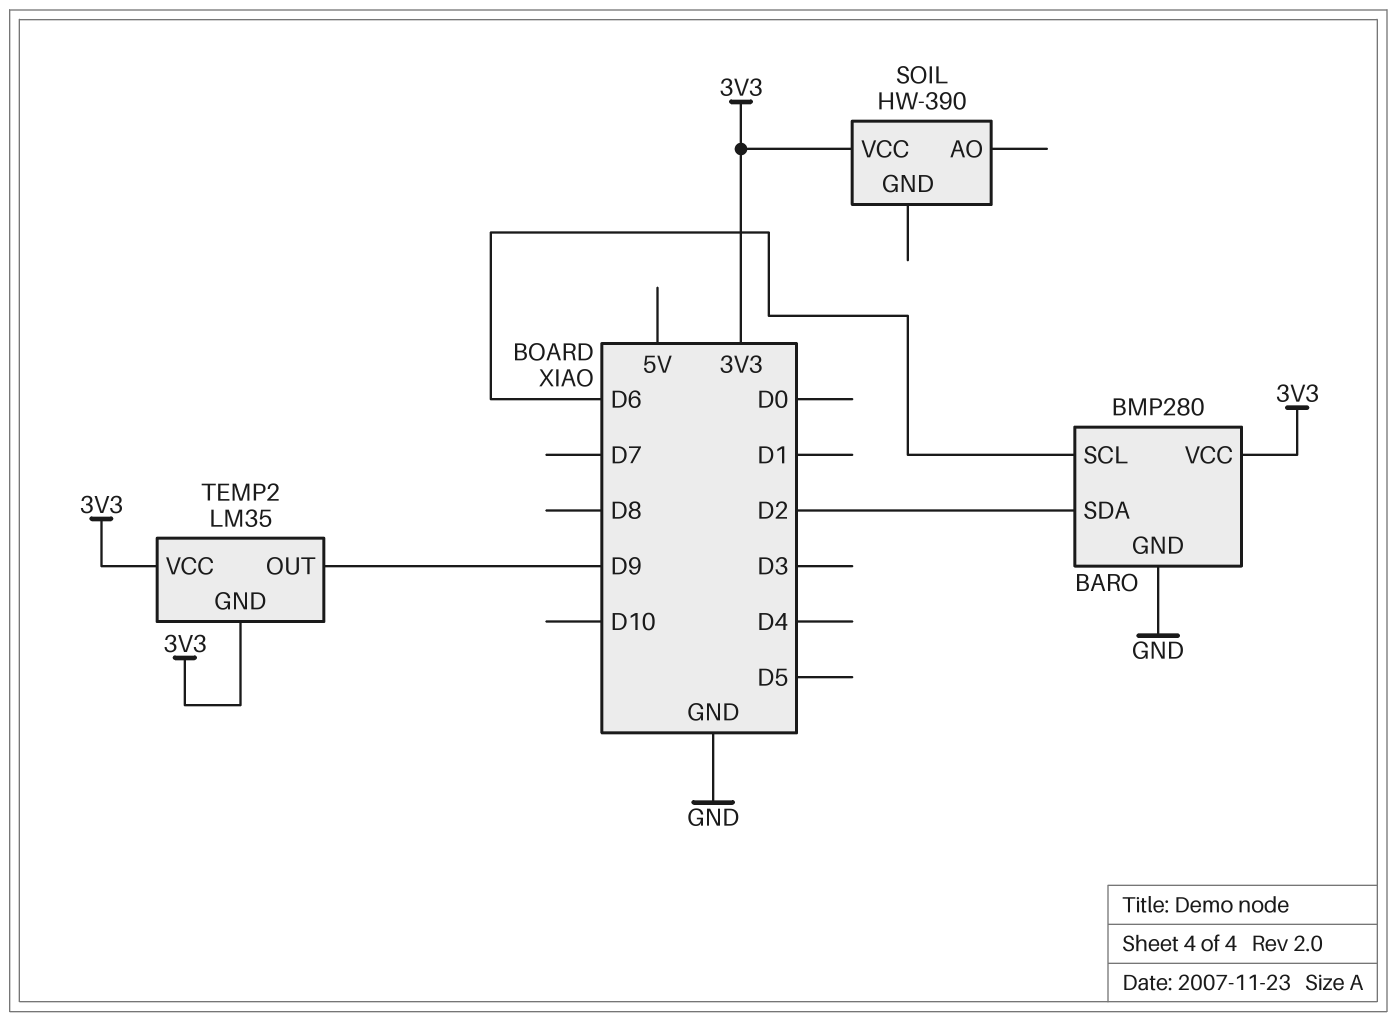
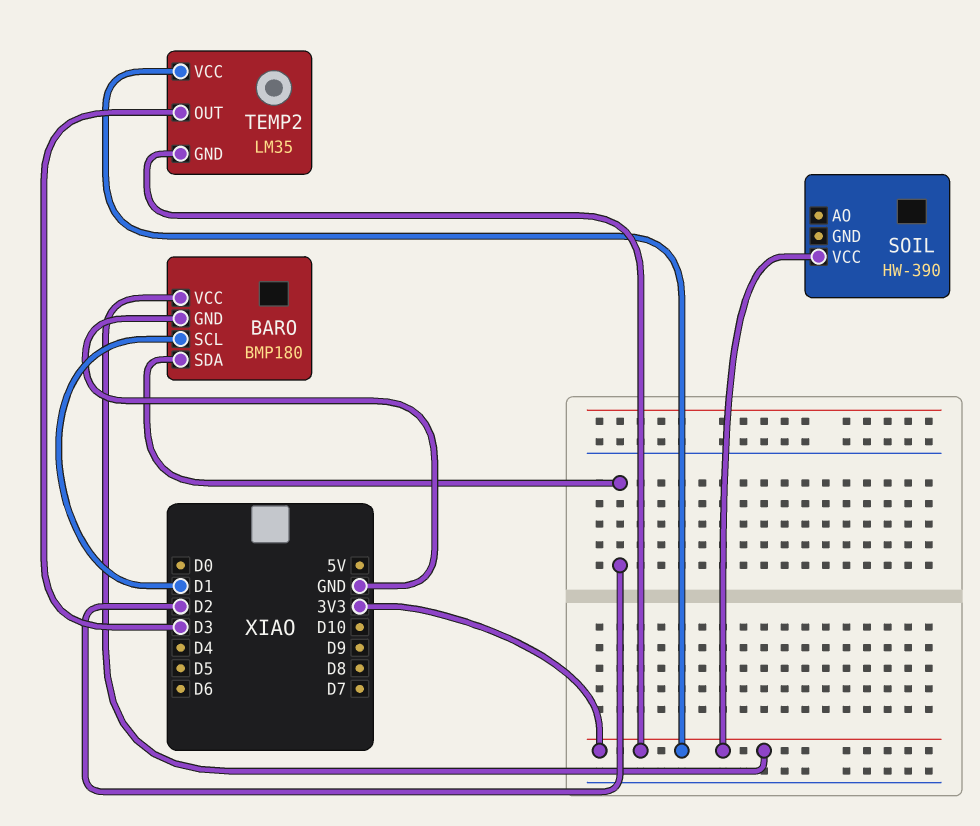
BARO: BMP280 -> BMP180
BARO pin SCL: D6 -> D1
TEMP2 pin OUT: D9 -> D3

